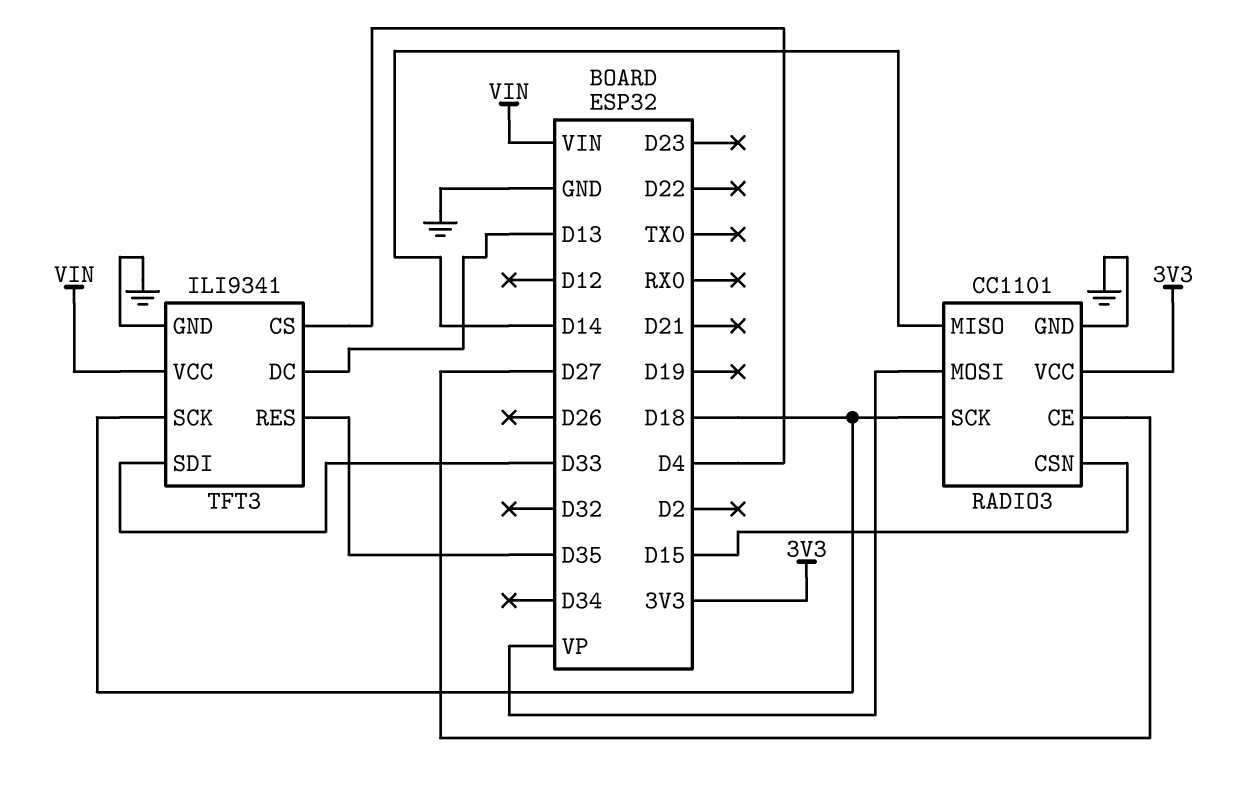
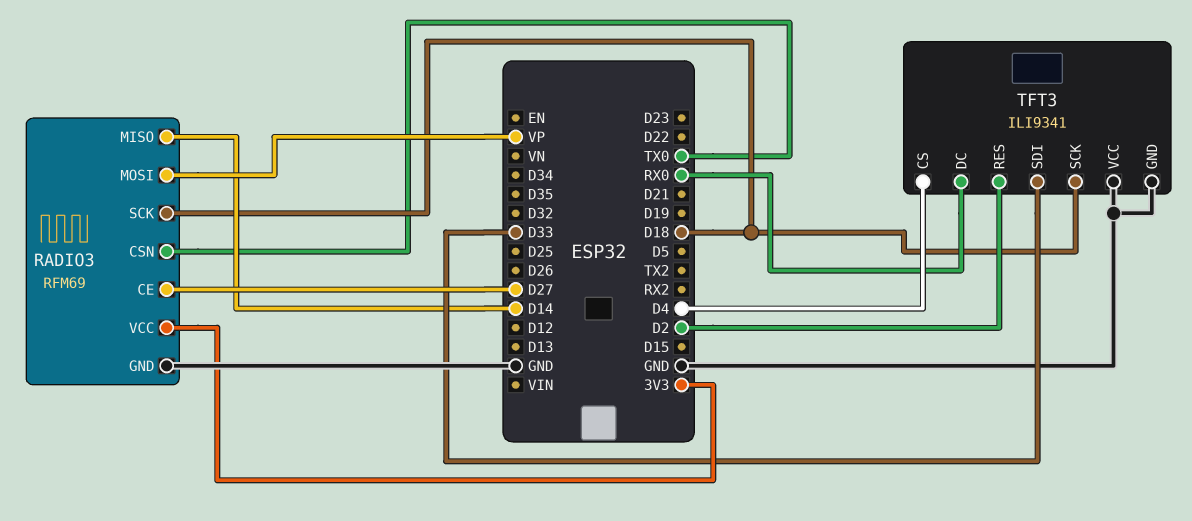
RADIO3: CC1101 -> RFM69
RADIO3 pin CSN: D15 -> TX0
TFT3 pin DC: D13 -> RX0
TFT3 pin RES: D35 -> D2
TFT3 pin VCC: VIN -> GND

